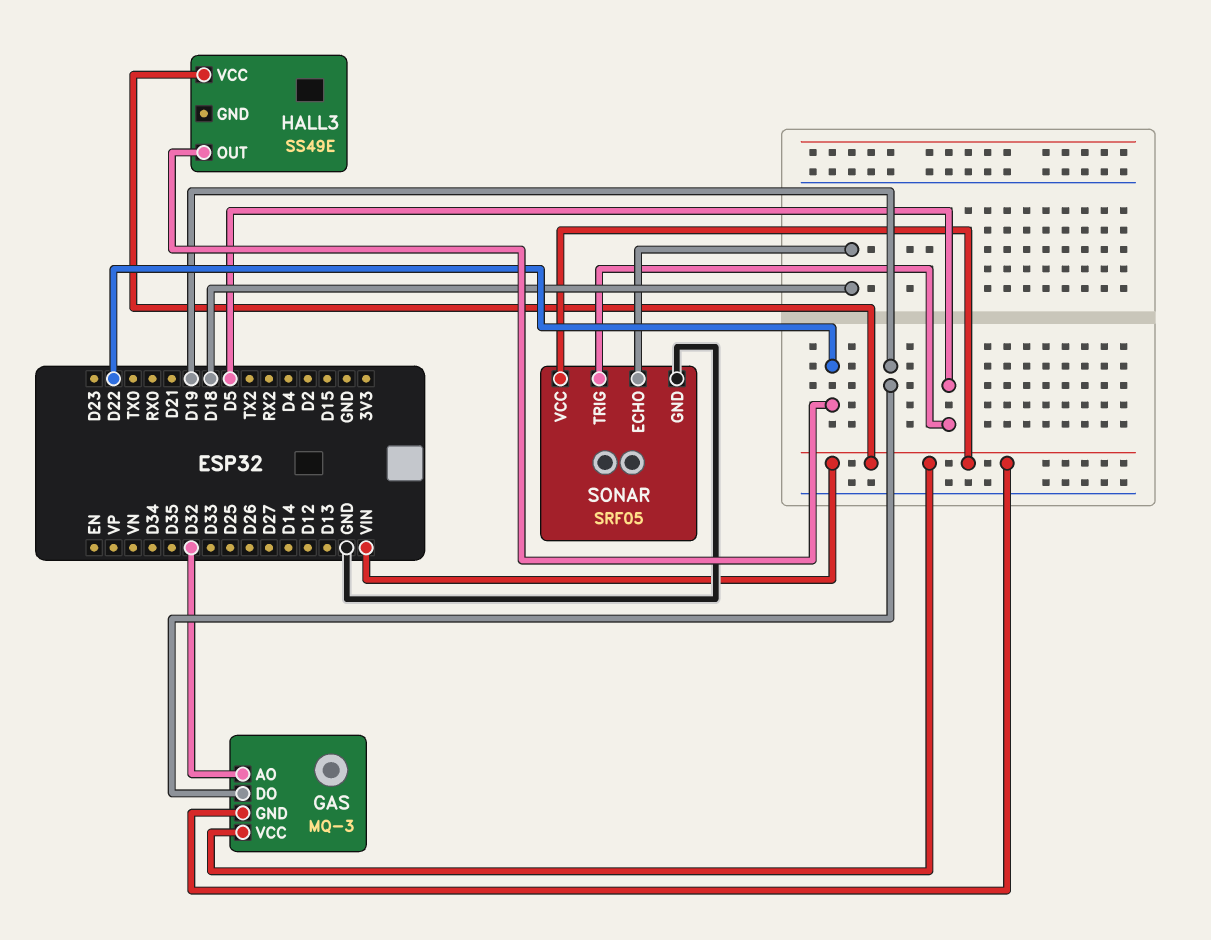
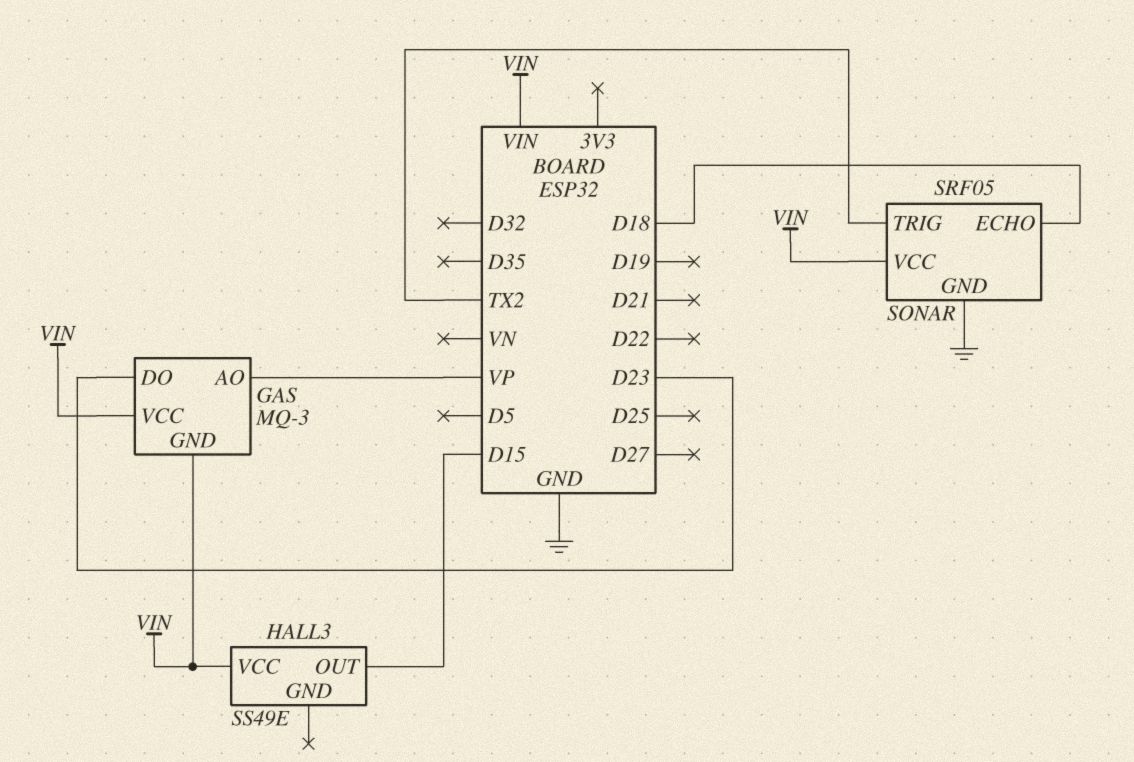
GAS pin AO: D32 -> VP
GAS pin DO: D19 -> D23
HALL3 pin OUT: D22 -> D15
SONAR pin TRIG: D5 -> TX2

